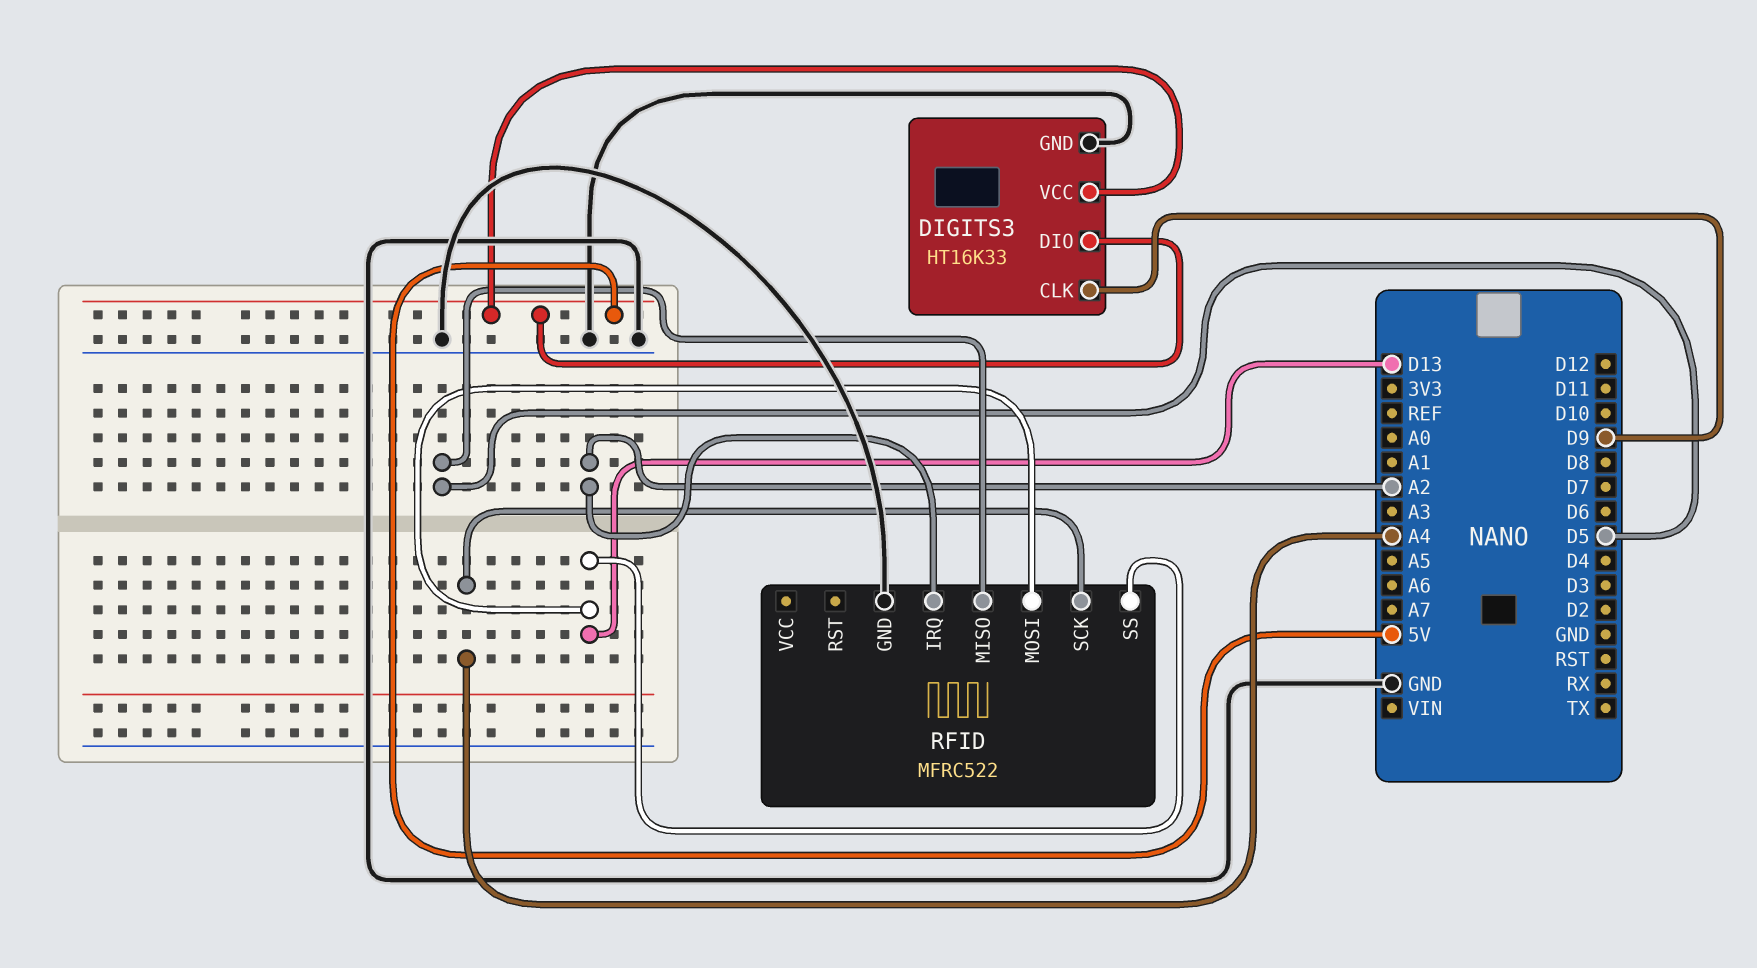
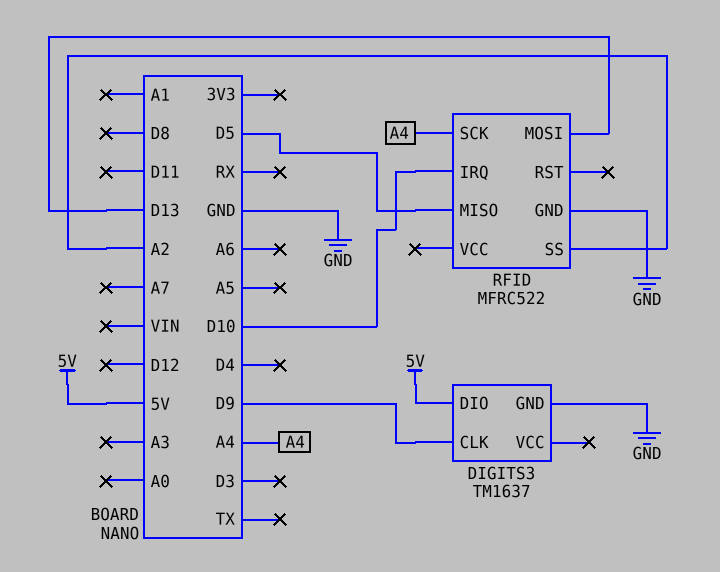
DIGITS3: HT16K33 -> TM1637
DIGITS3 pin VCC: 5V -> none
RFID pin IRQ: A2 -> D10
RFID pin SS: D13 -> A2

